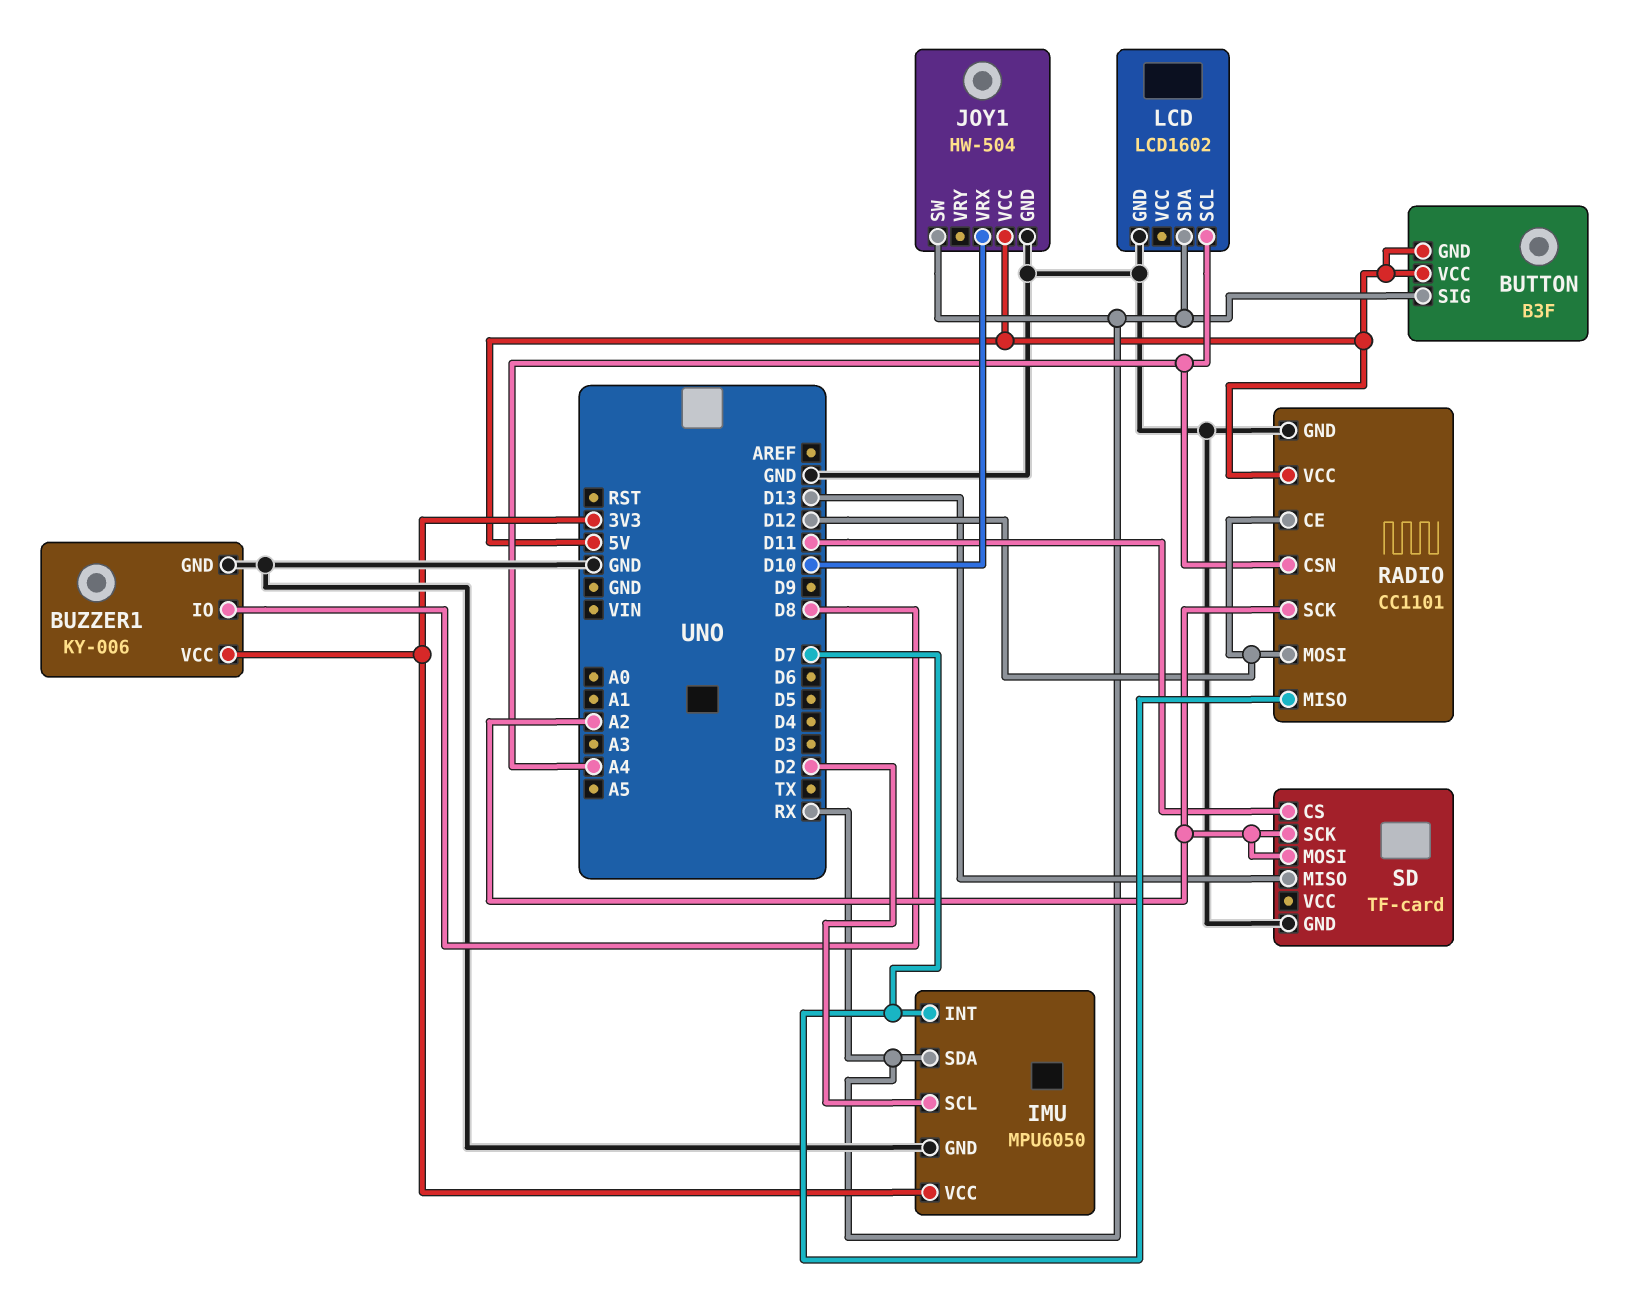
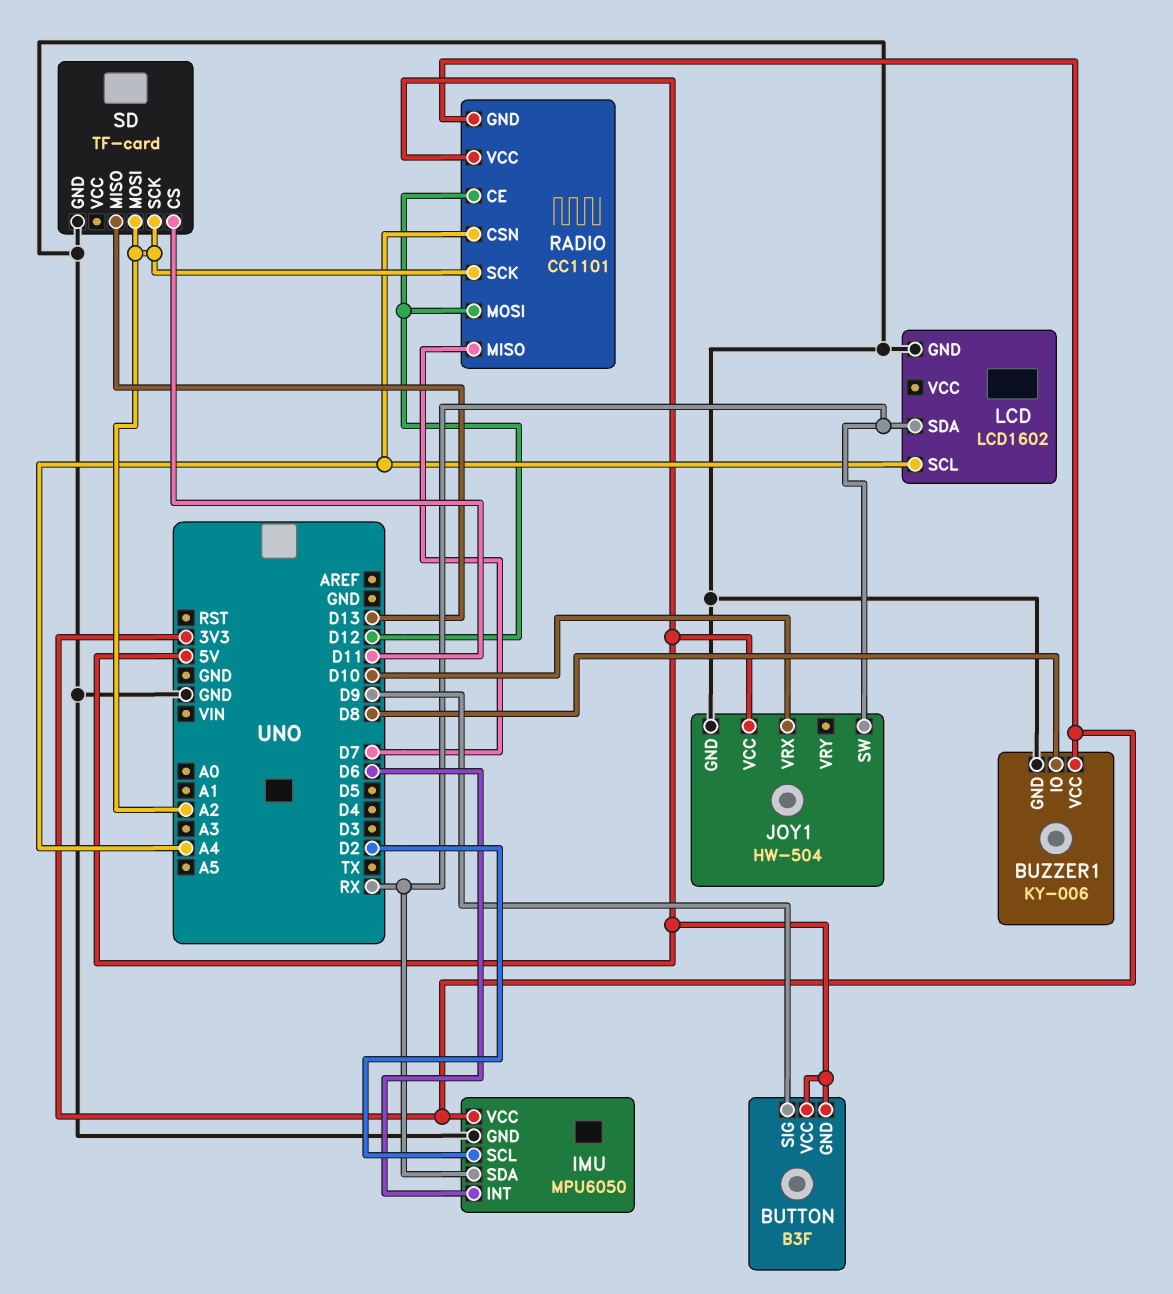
BUTTON pin SIG: RX -> D9
IMU pin INT: D7 -> D6
RADIO pin GND: GND -> 3V3

